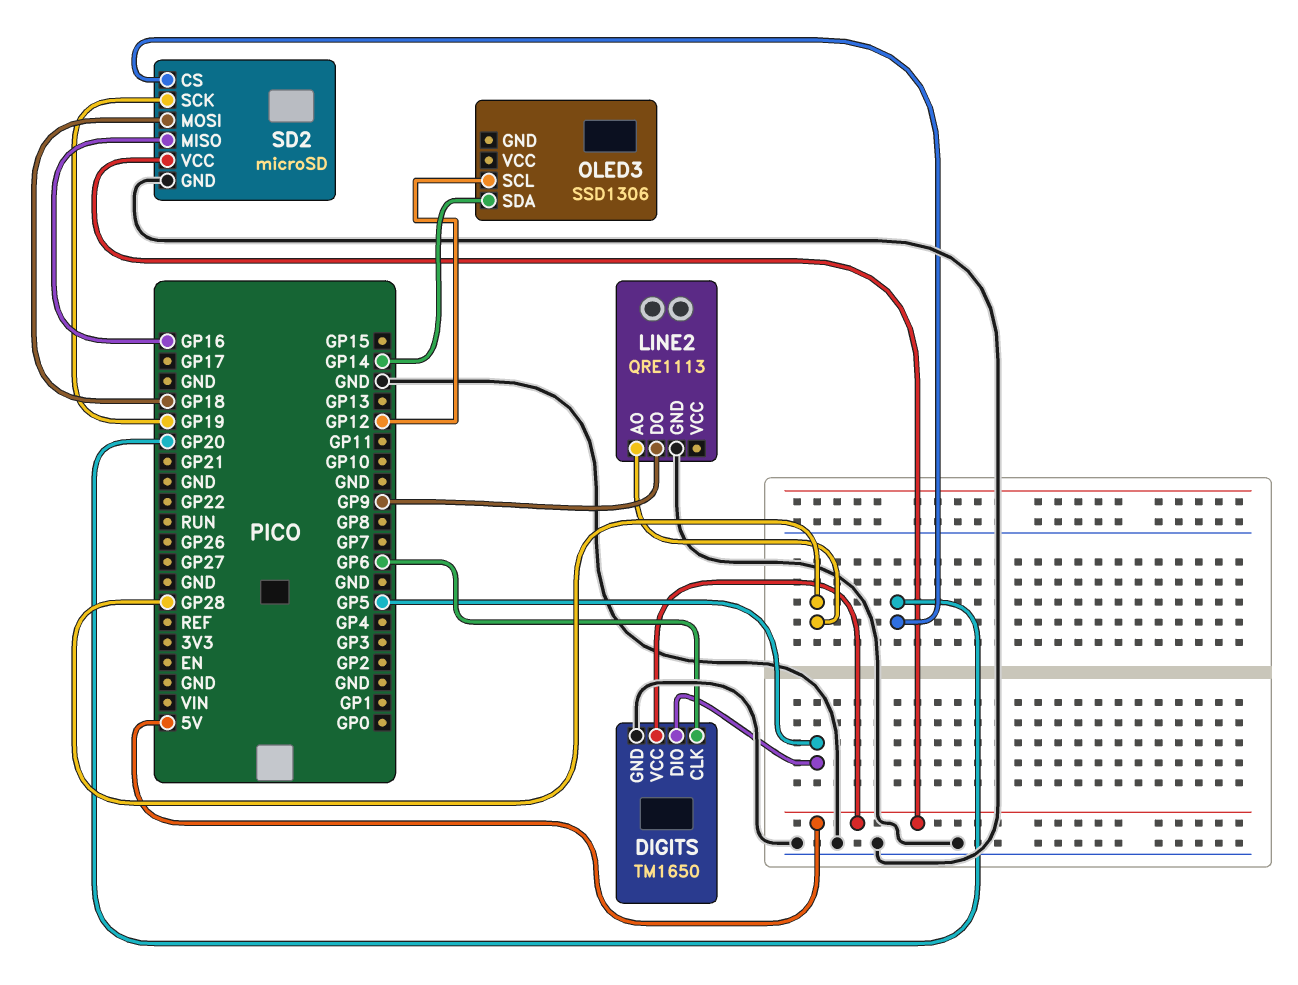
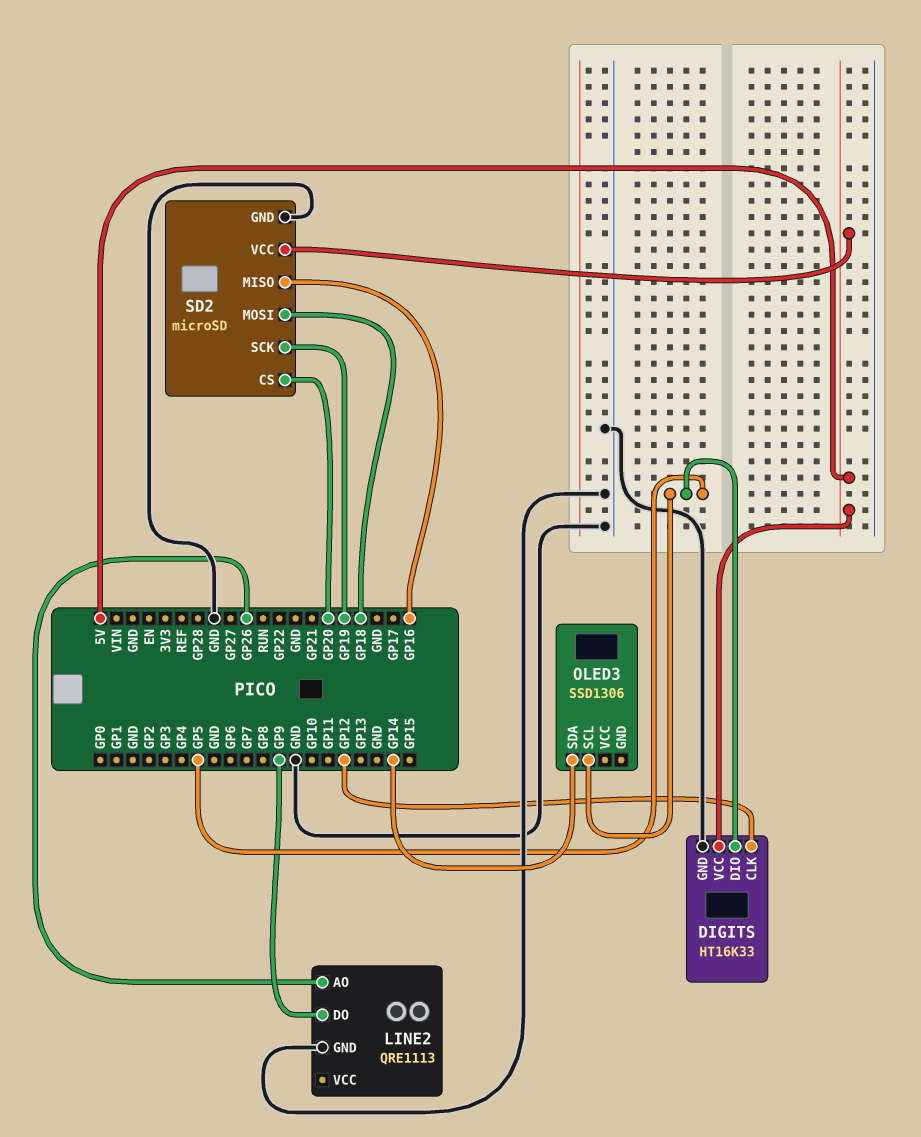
DIGITS: TM1650 -> HT16K33
DIGITS pin CLK: GP6 -> GP12
LINE2 pin AO: GP28 -> GP26
OLED3 pin SCL: GP12 -> GP5

